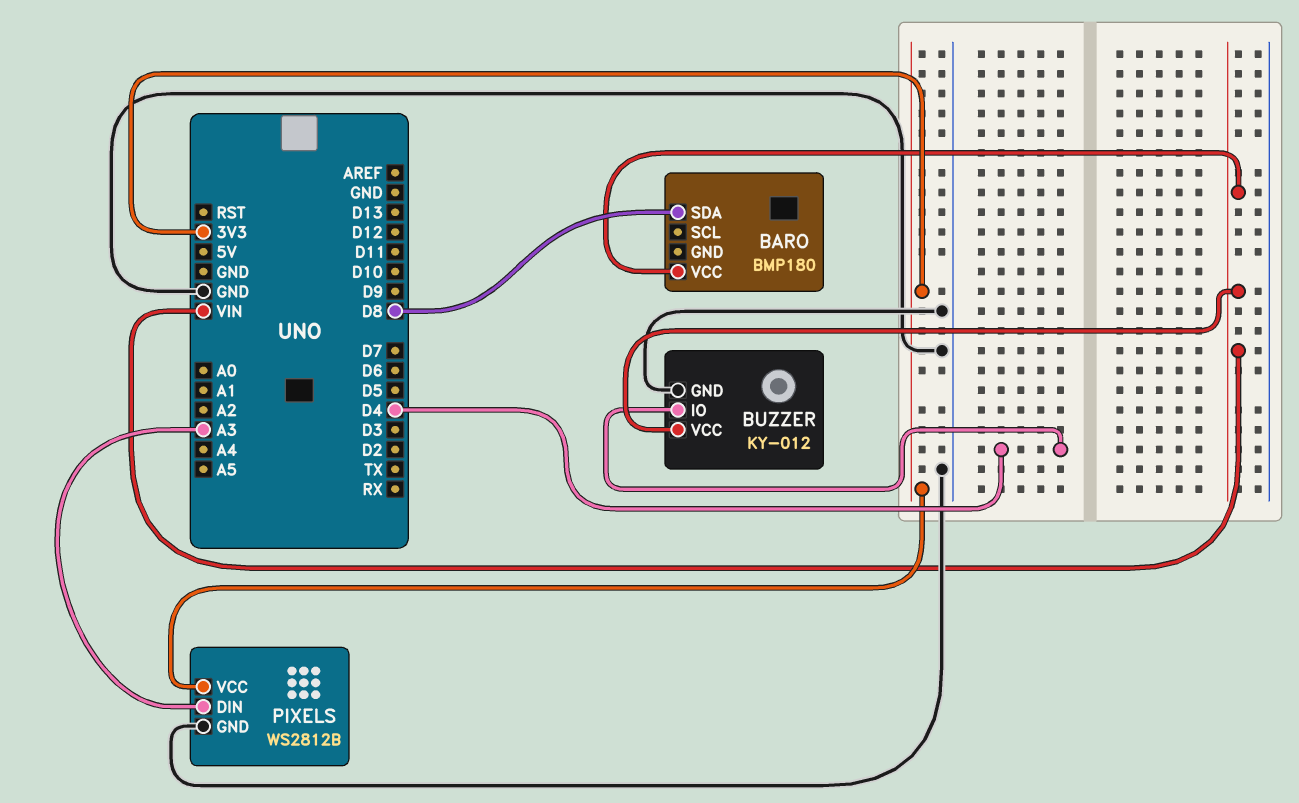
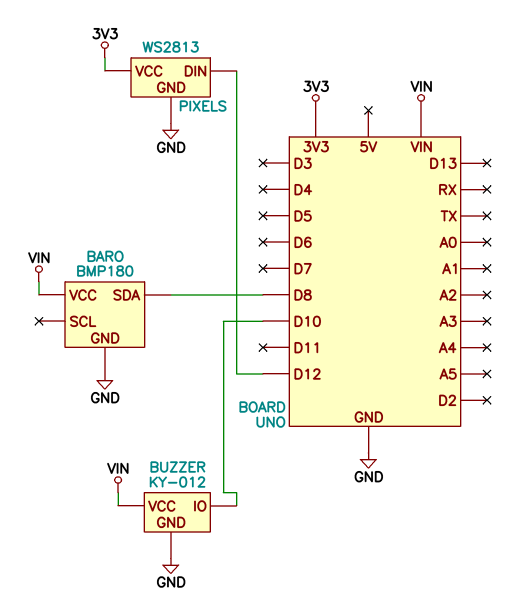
BARO pin GND: none -> GND
BUZZER pin IO: D4 -> D10
PIXELS: WS2812B -> WS2813
PIXELS pin DIN: A3 -> D12

